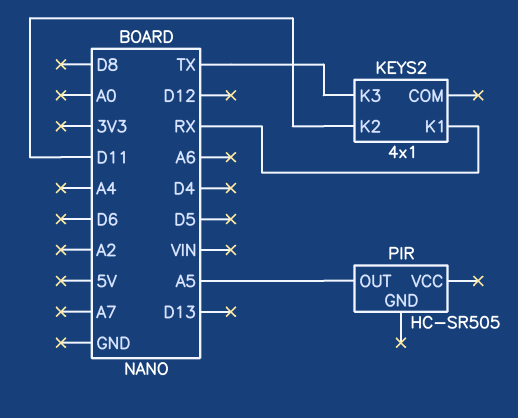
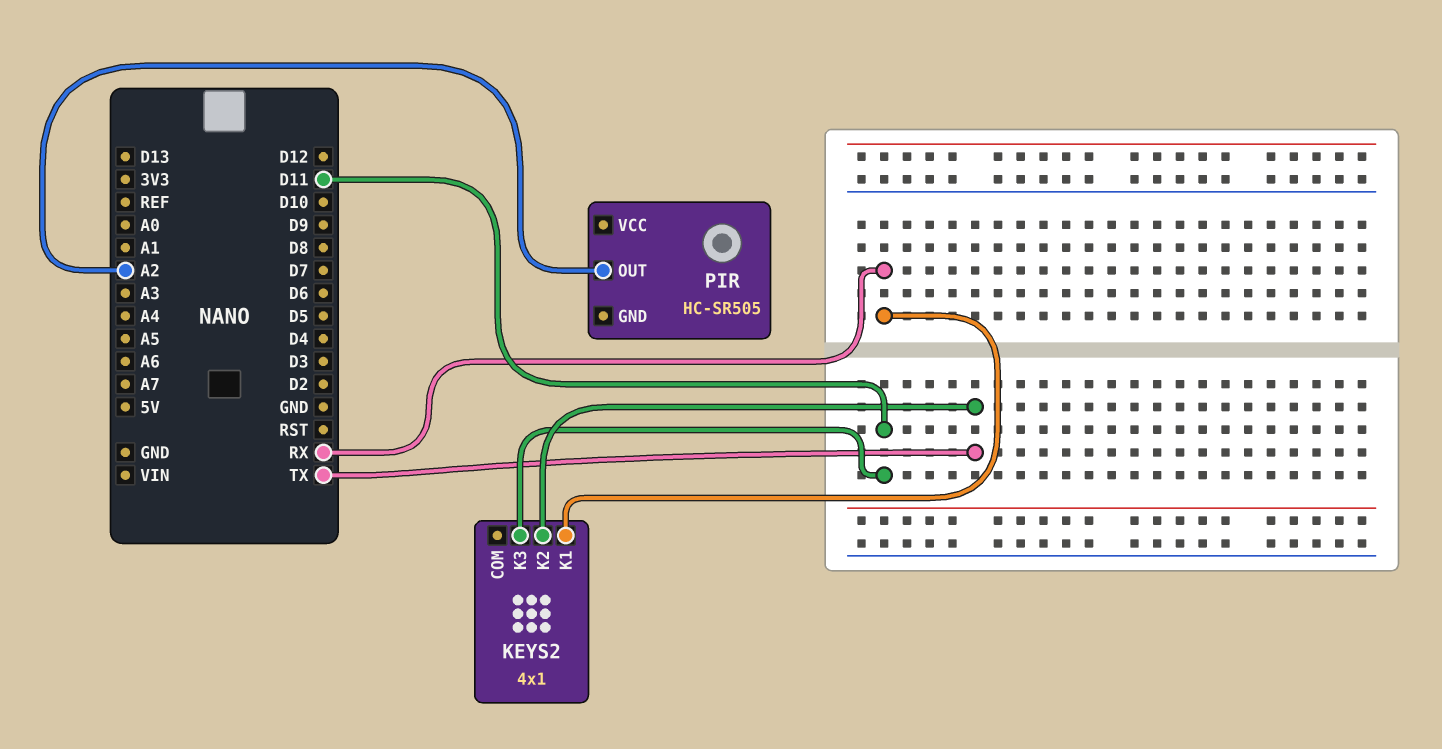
KEYS2 pin K2: D11 -> TX
KEYS2 pin K3: TX -> D11
PIR pin OUT: A5 -> A2

